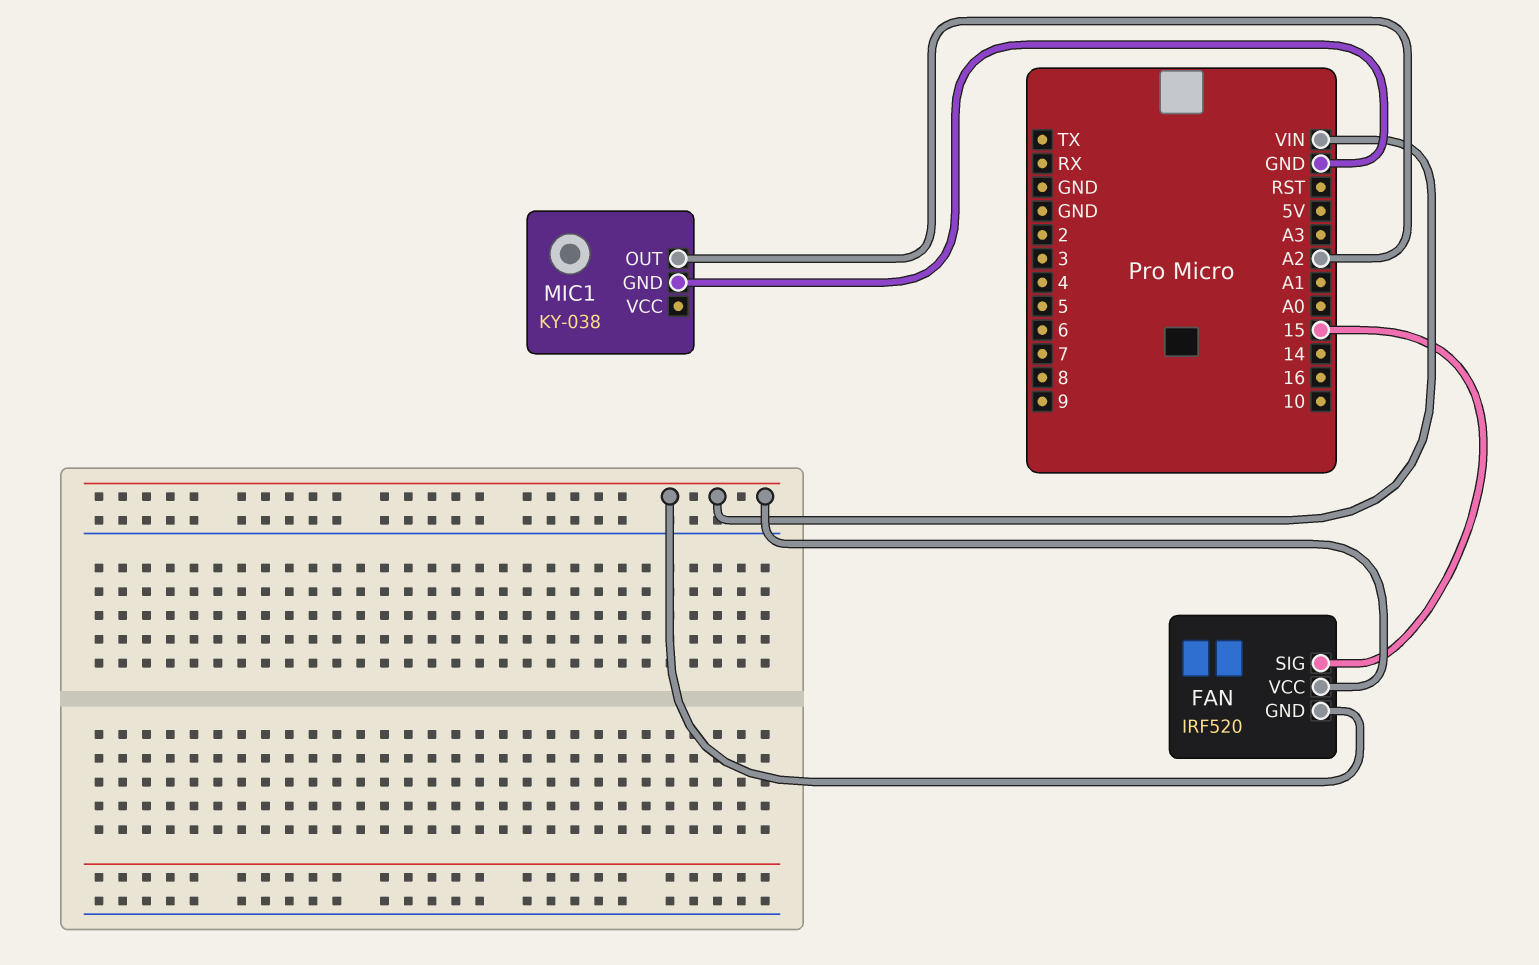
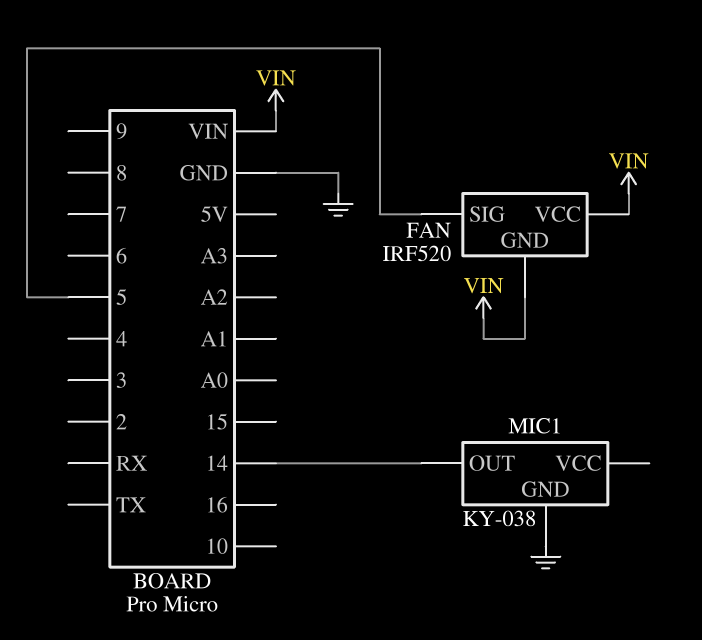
FAN pin SIG: 15 -> 5
MIC1 pin OUT: A2 -> 14

